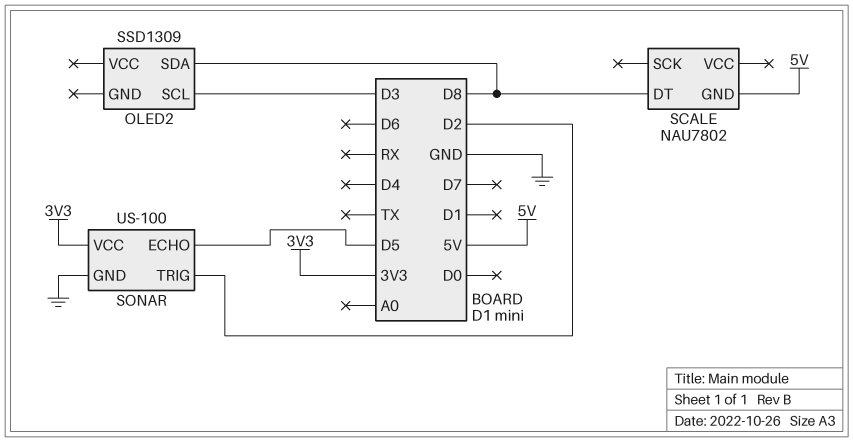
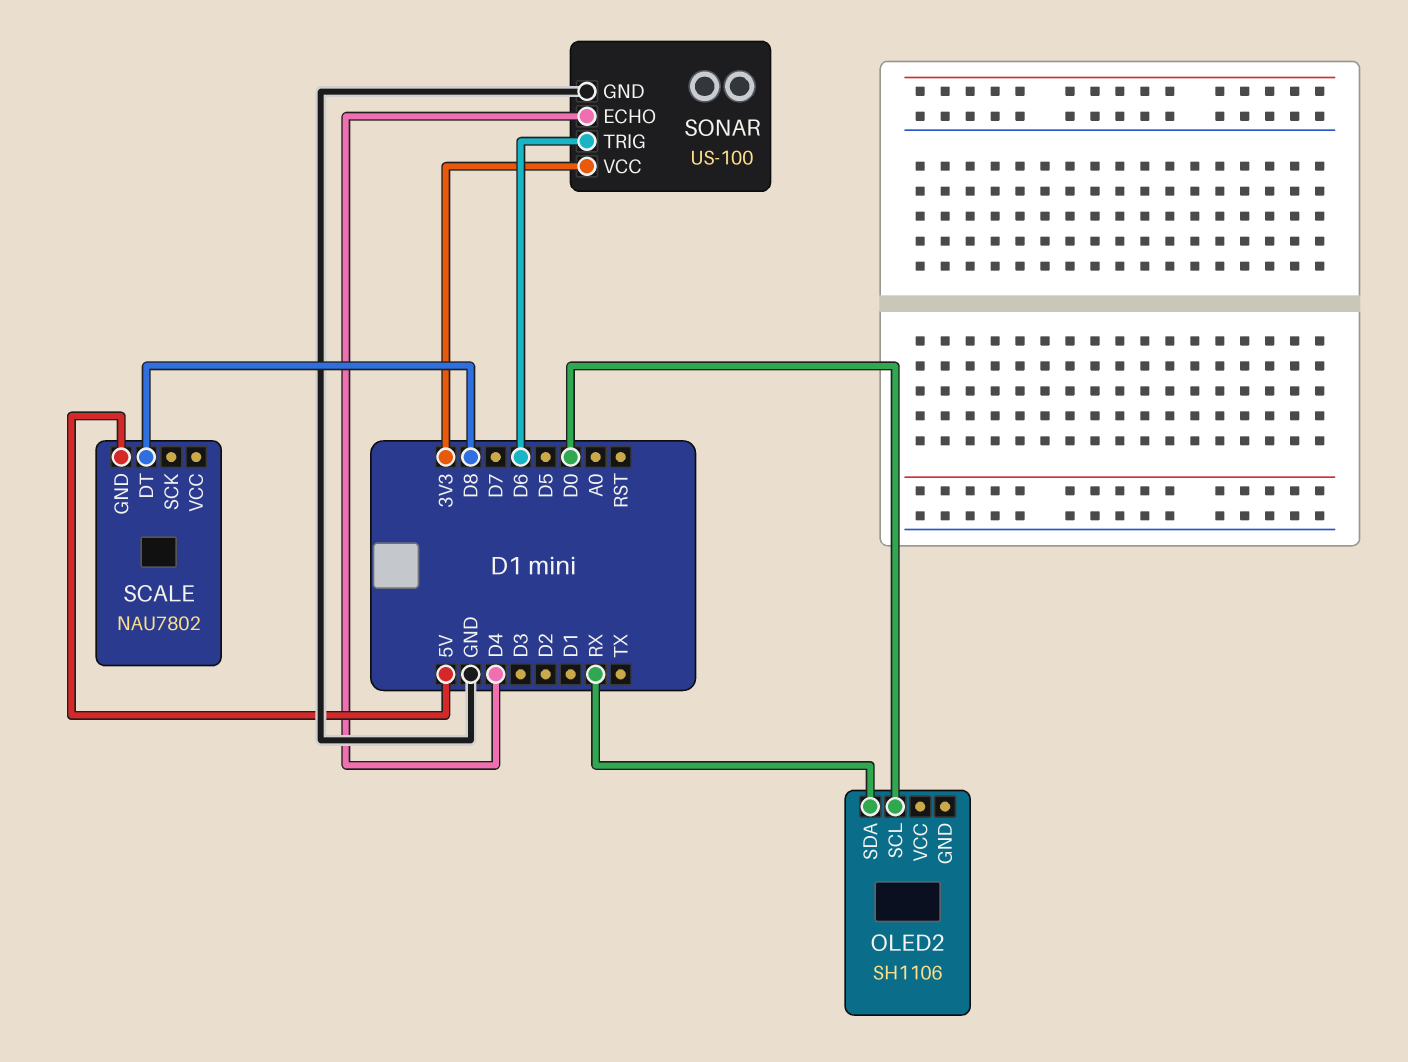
OLED2: SSD1309 -> SH1106
OLED2 pin SCL: D3 -> D0
OLED2 pin SDA: D8 -> RX
SONAR pin ECHO: D5 -> D4
SONAR pin TRIG: D2 -> D6

